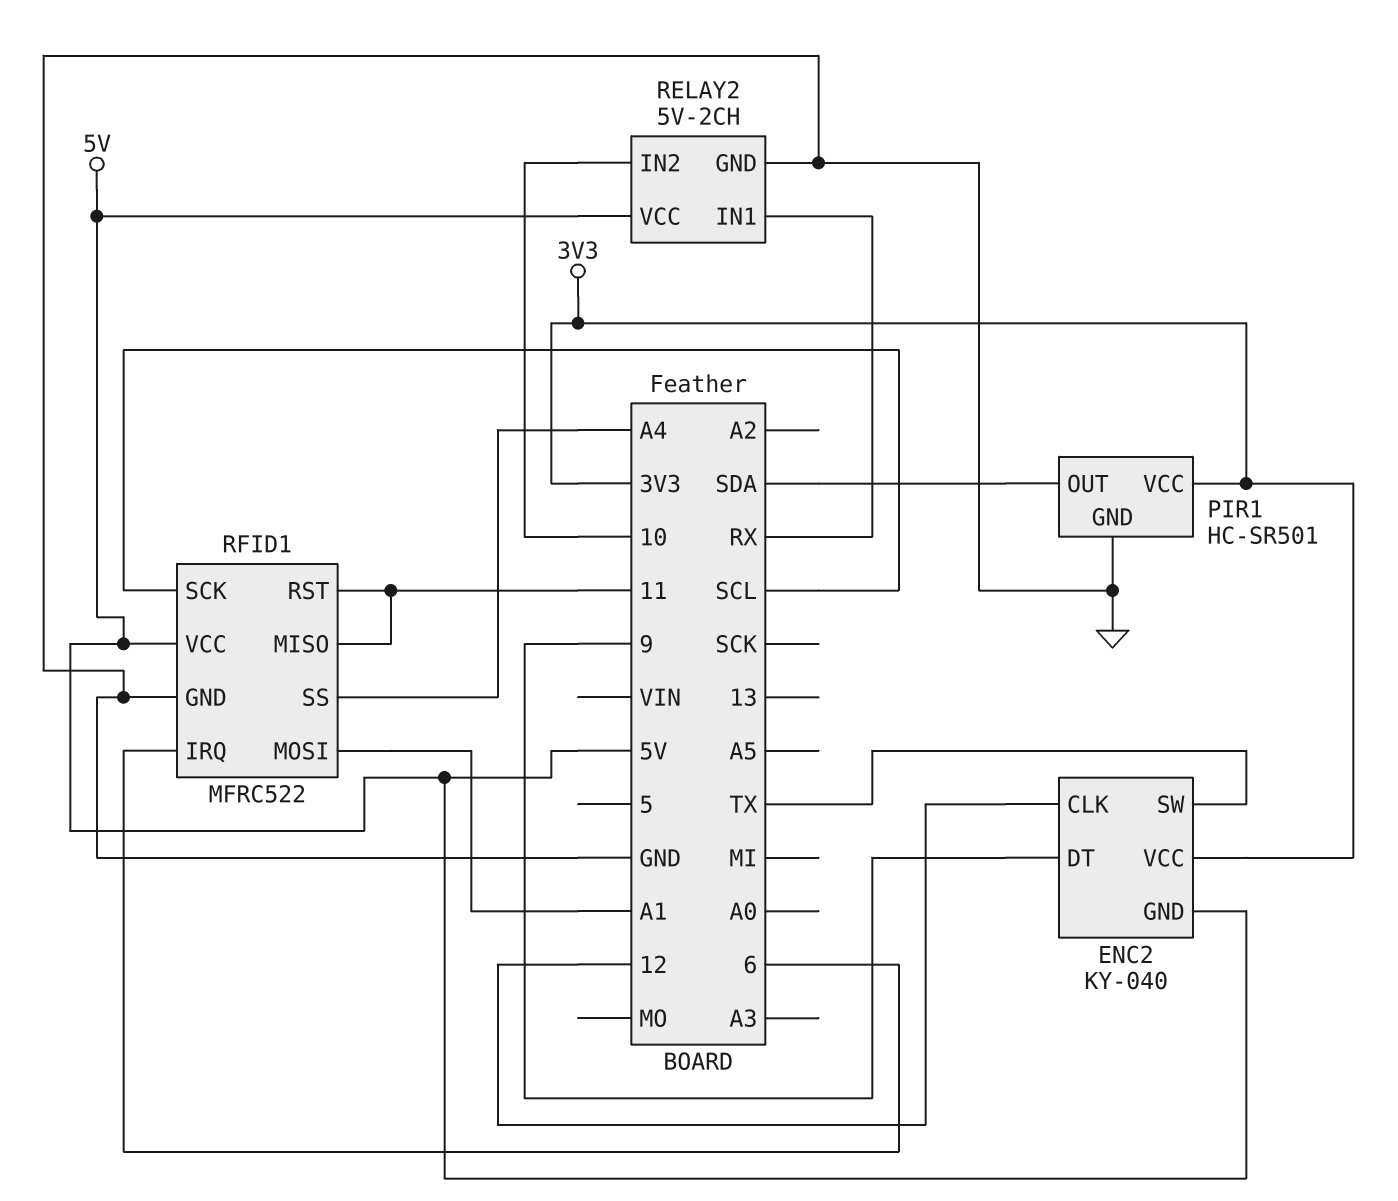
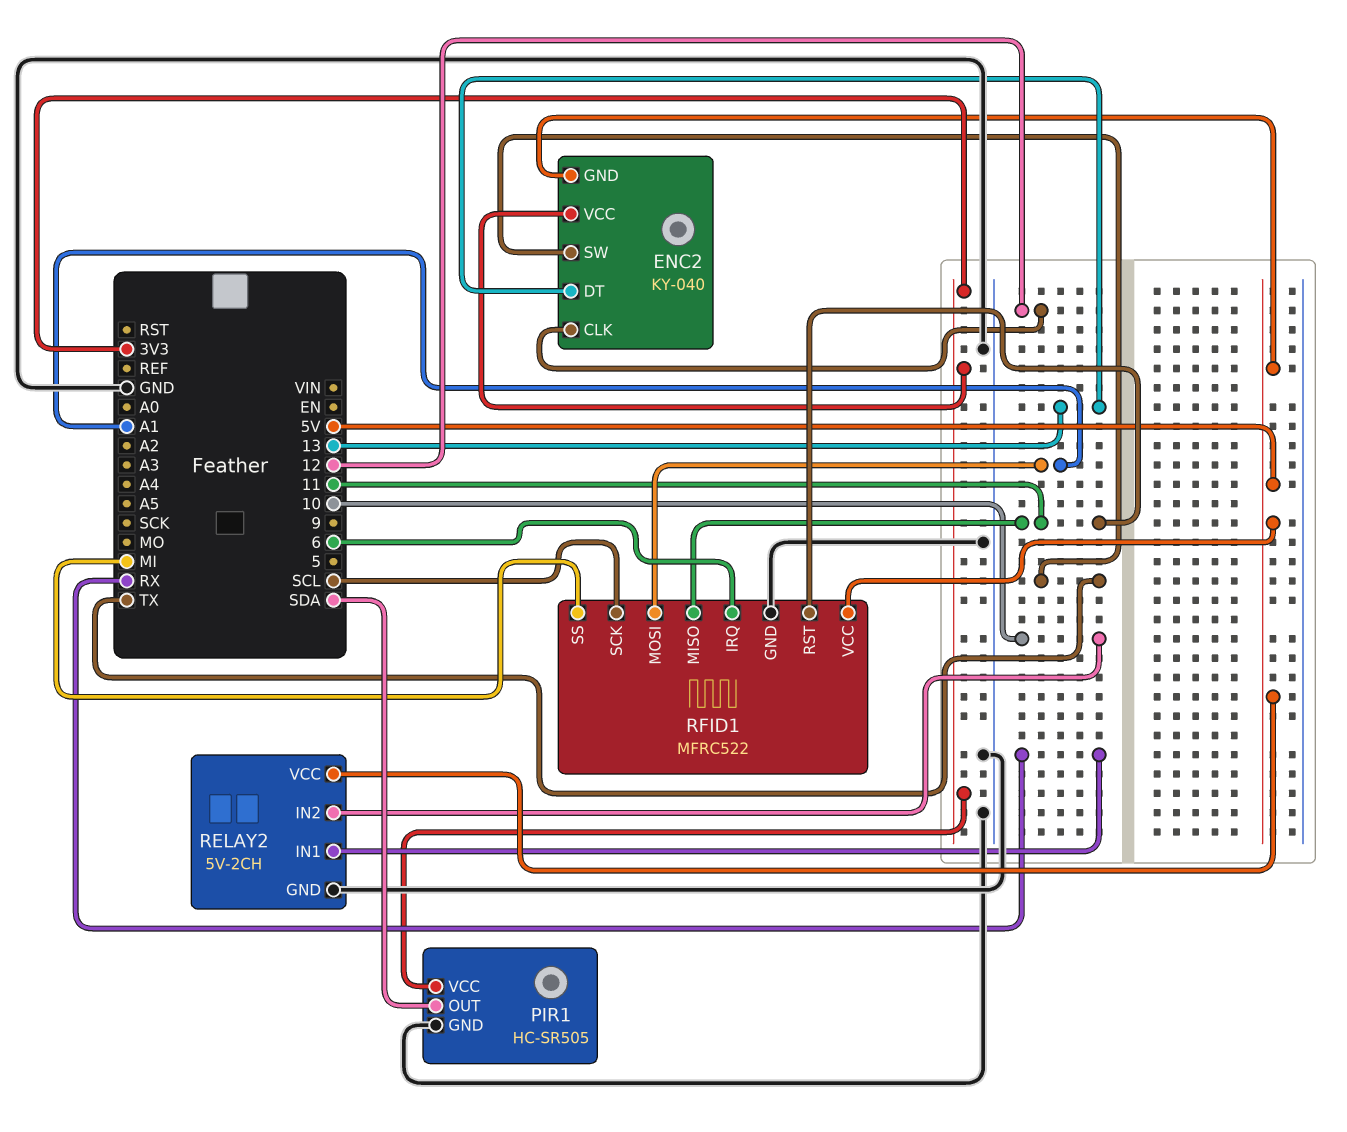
ENC2 pin DT: 9 -> 13
PIR1: HC-SR501 -> HC-SR505
RFID1 pin SS: A4 -> MI

